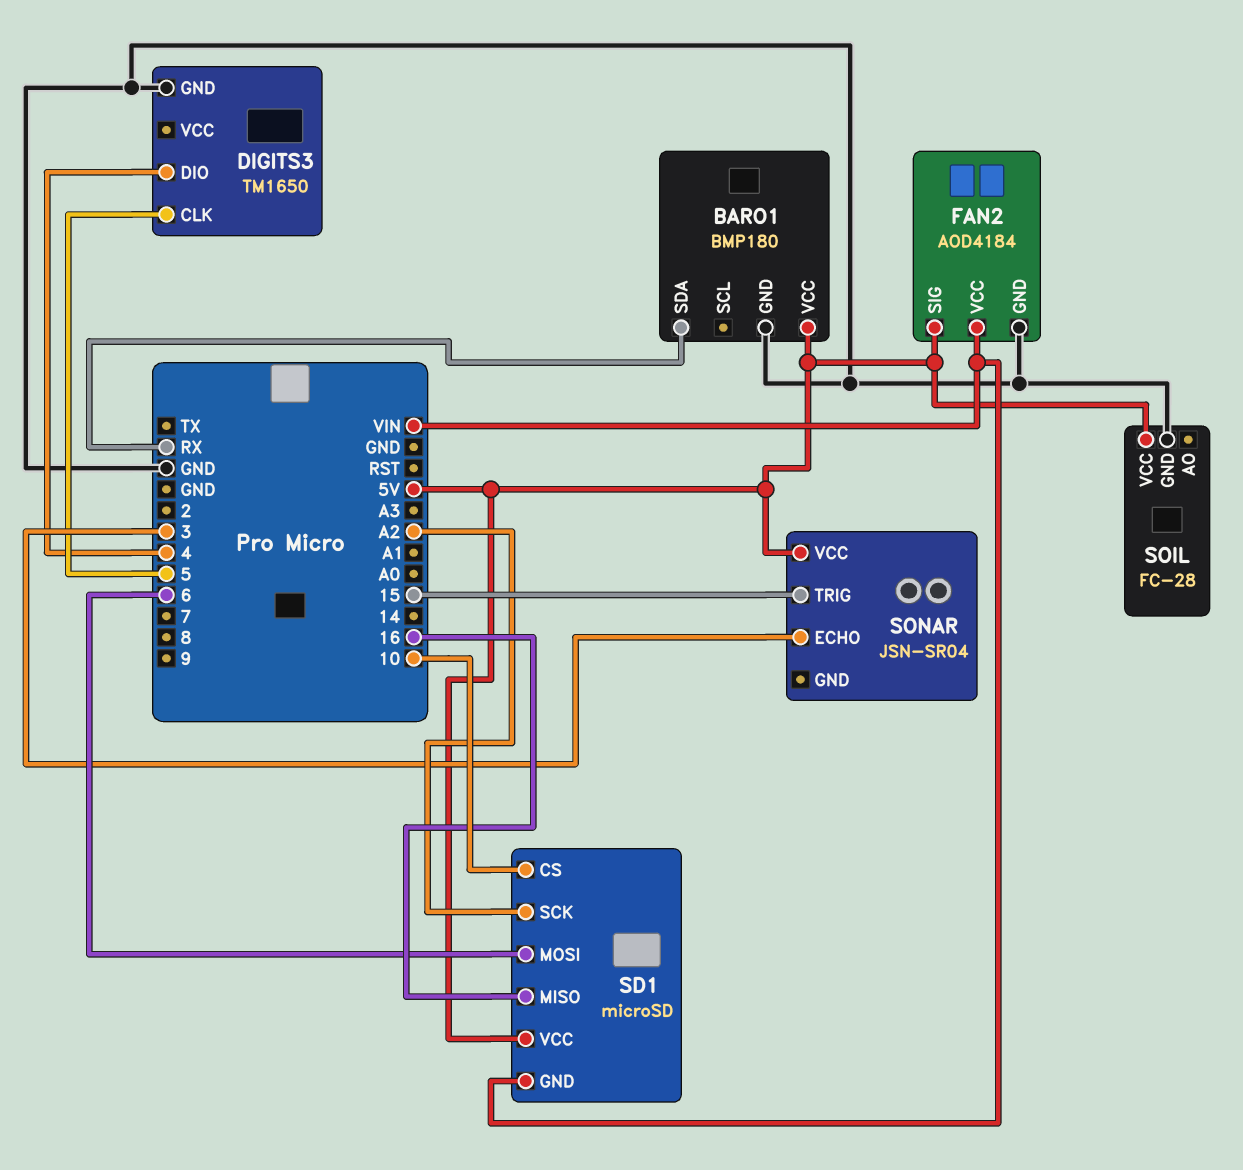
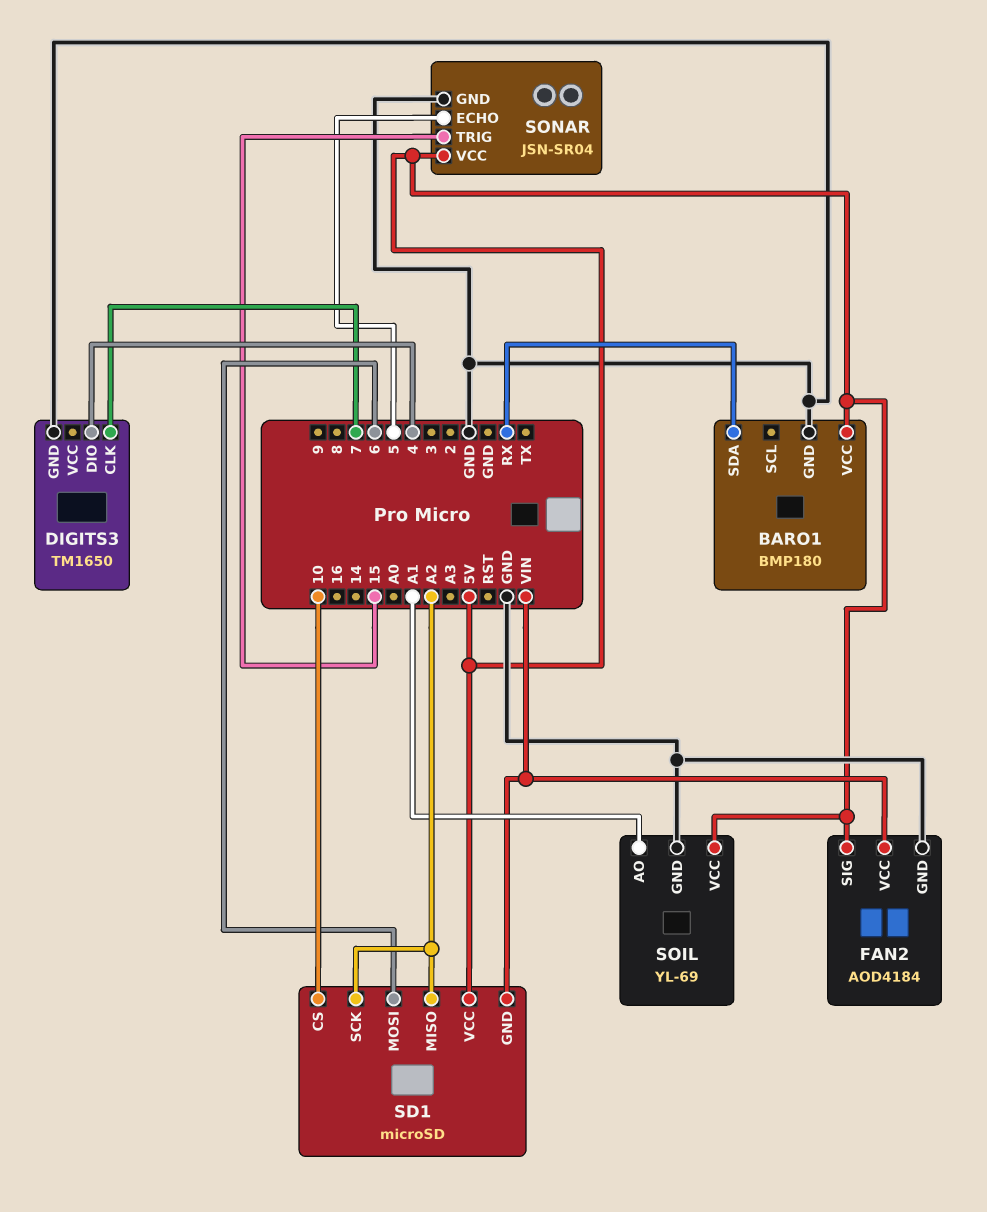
DIGITS3 pin CLK: 5 -> 7
SD1 pin MISO: 16 -> A2
SOIL: FC-28 -> YL-69
SOIL pin AO: none -> A1
SONAR pin ECHO: 3 -> 5
SONAR pin GND: none -> GND

